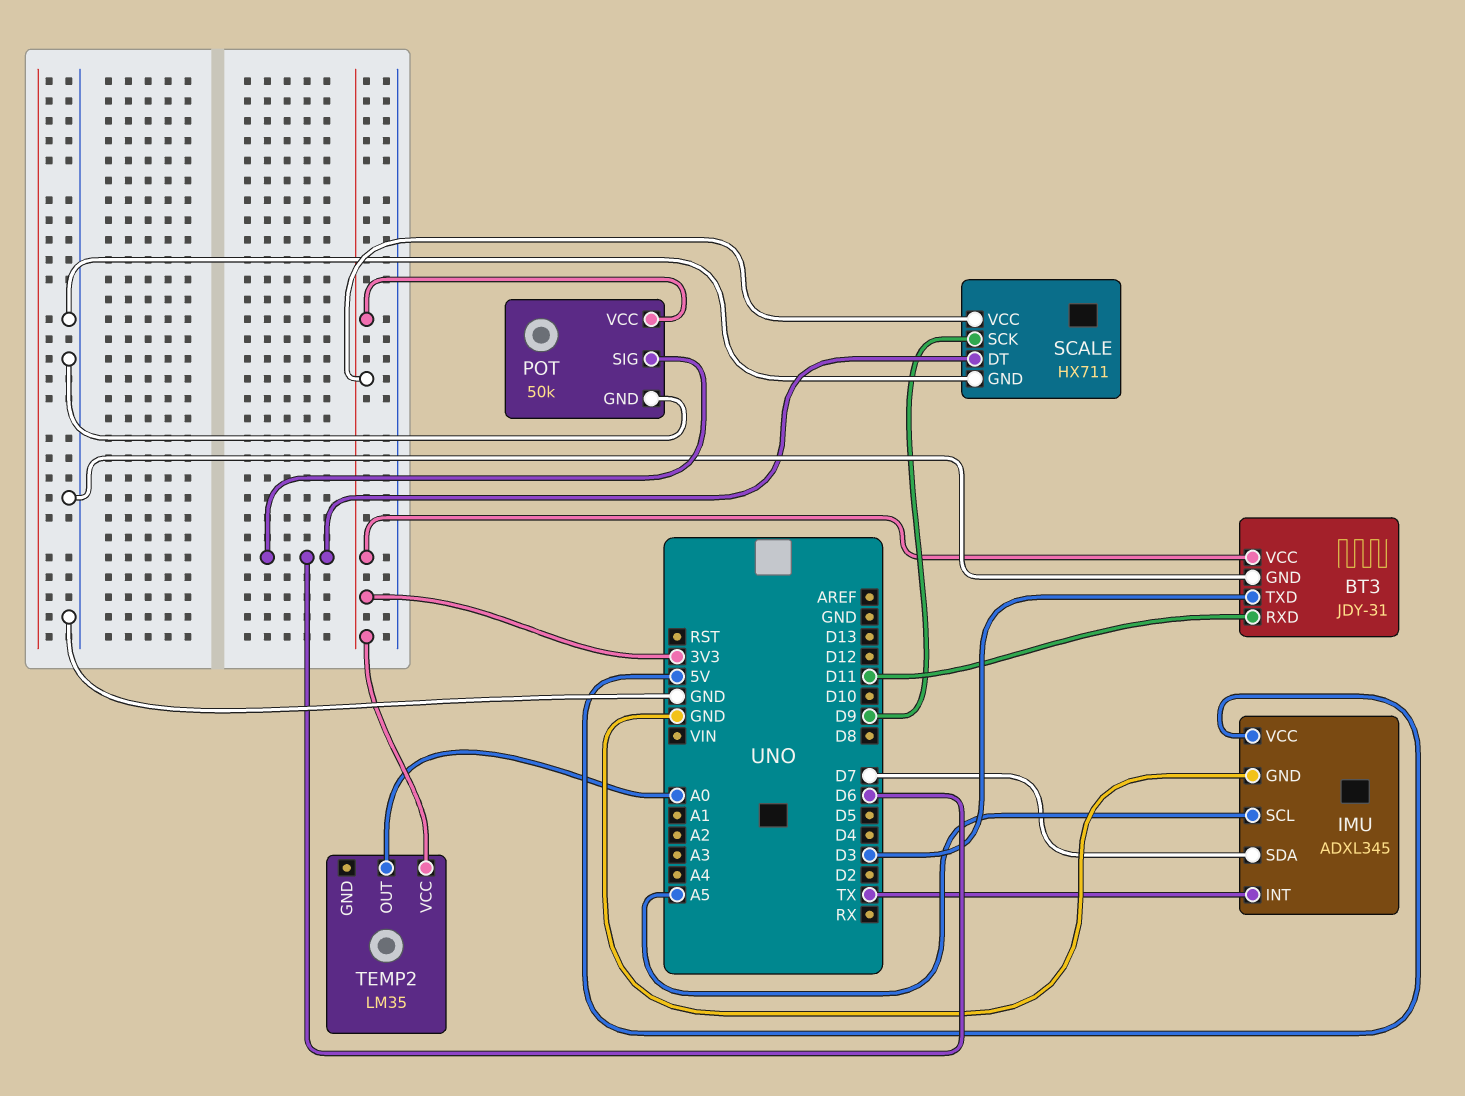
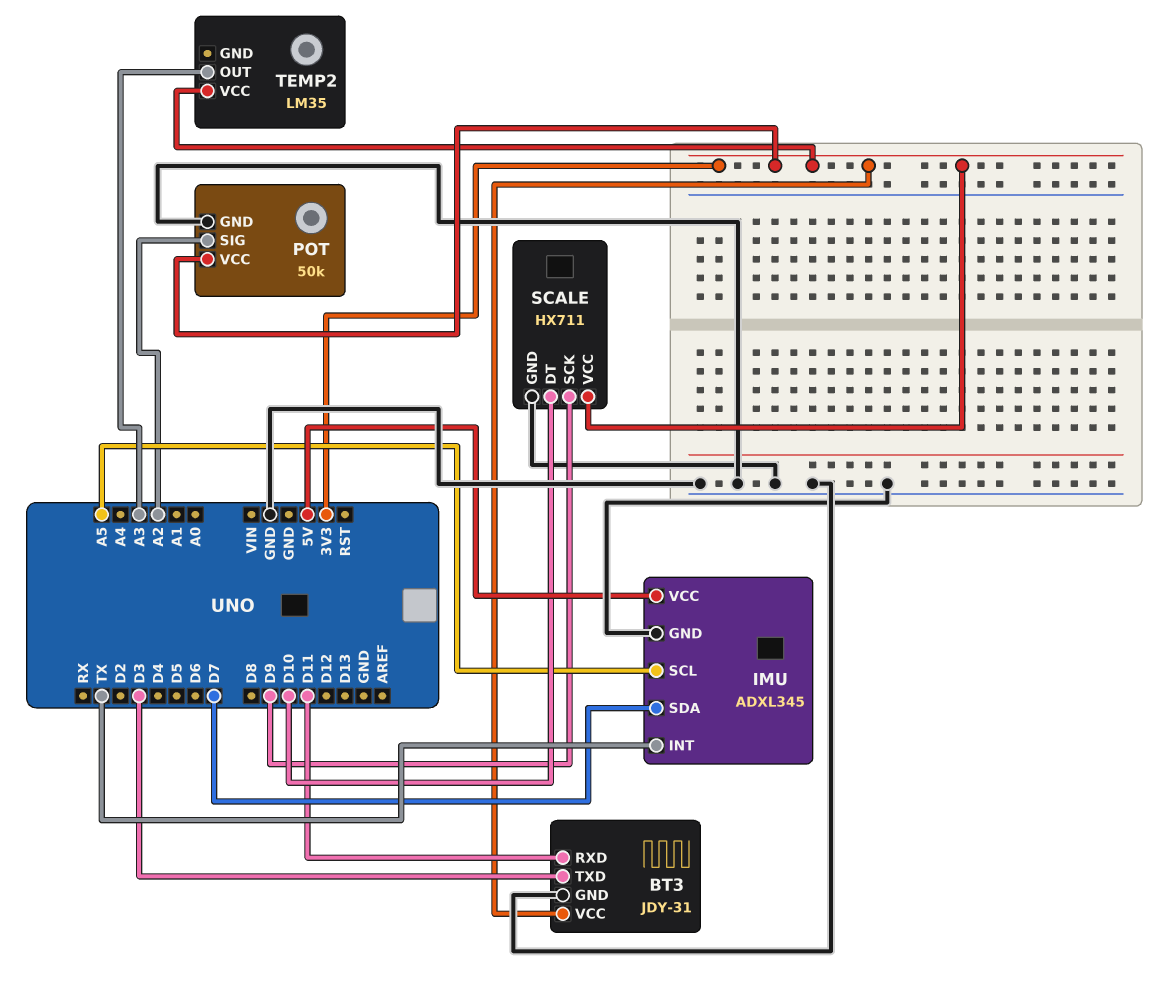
POT pin SIG: D6 -> A2
SCALE pin DT: D6 -> D10
TEMP2 pin OUT: A0 -> A3

